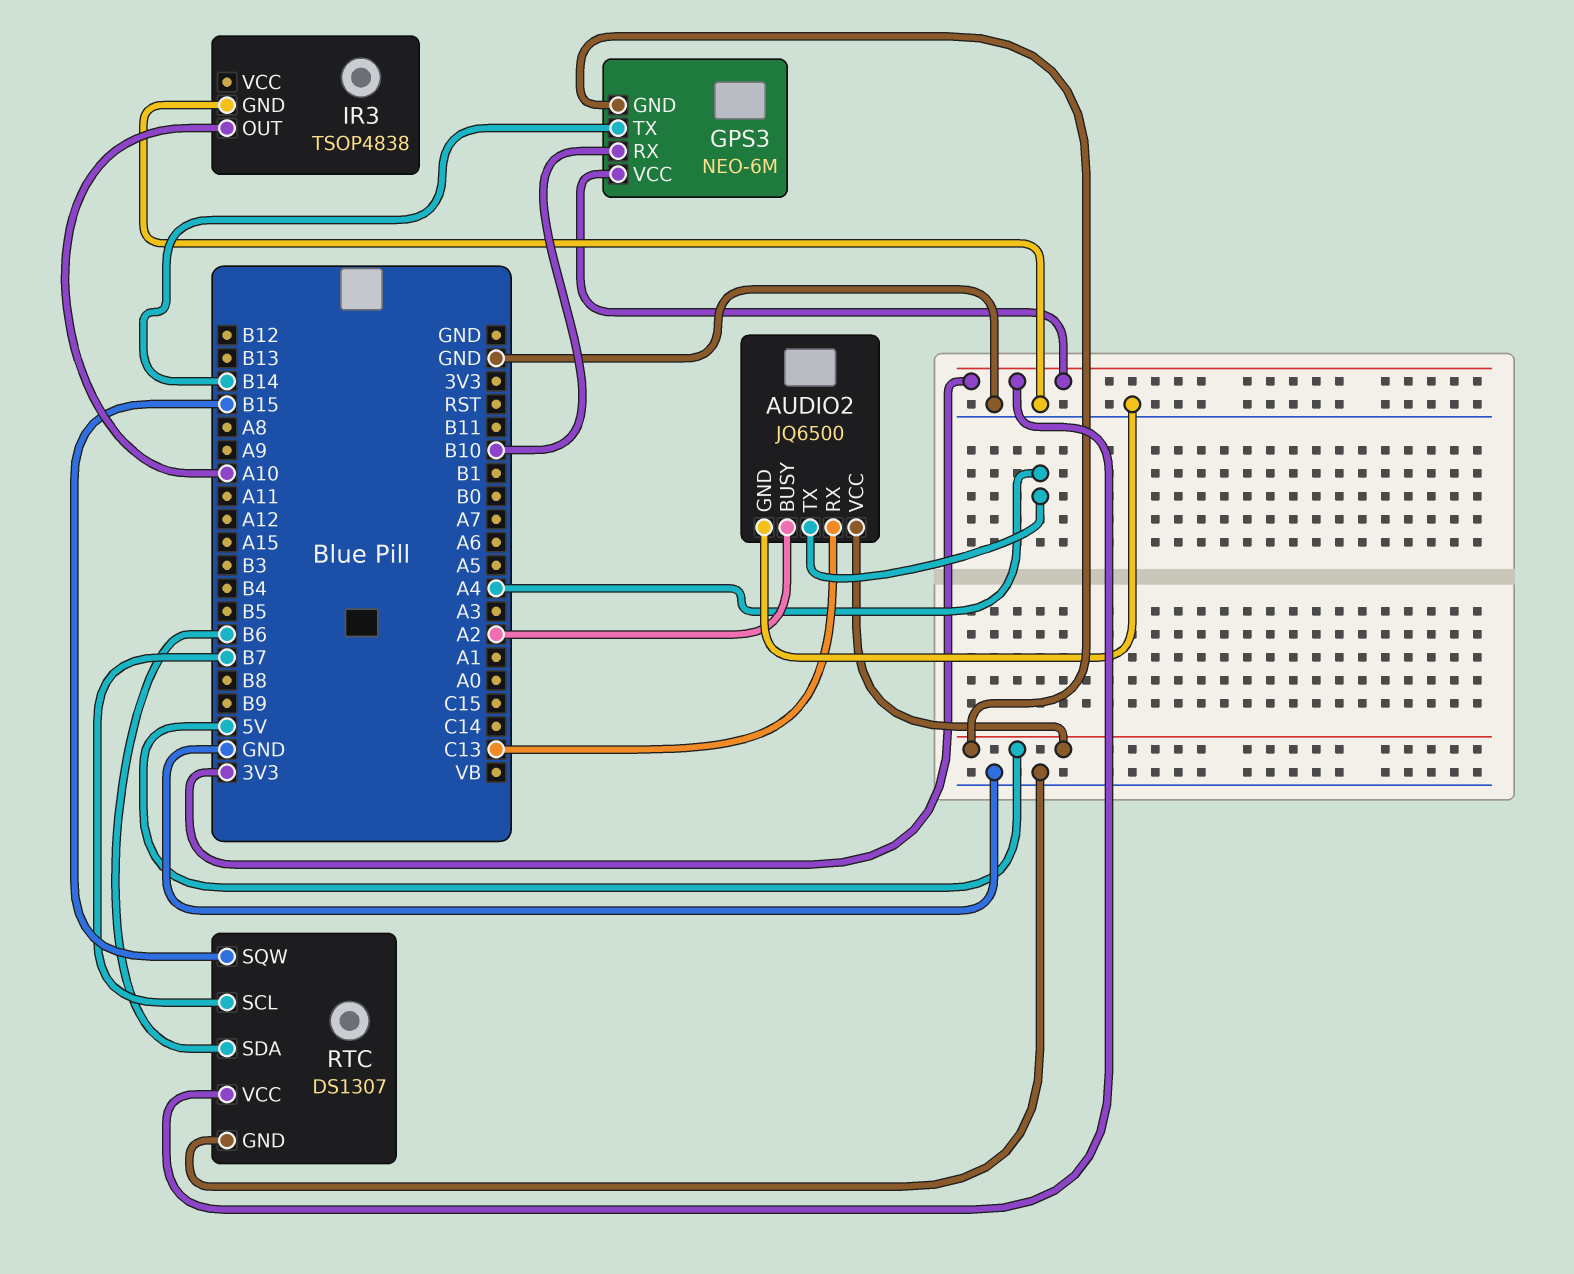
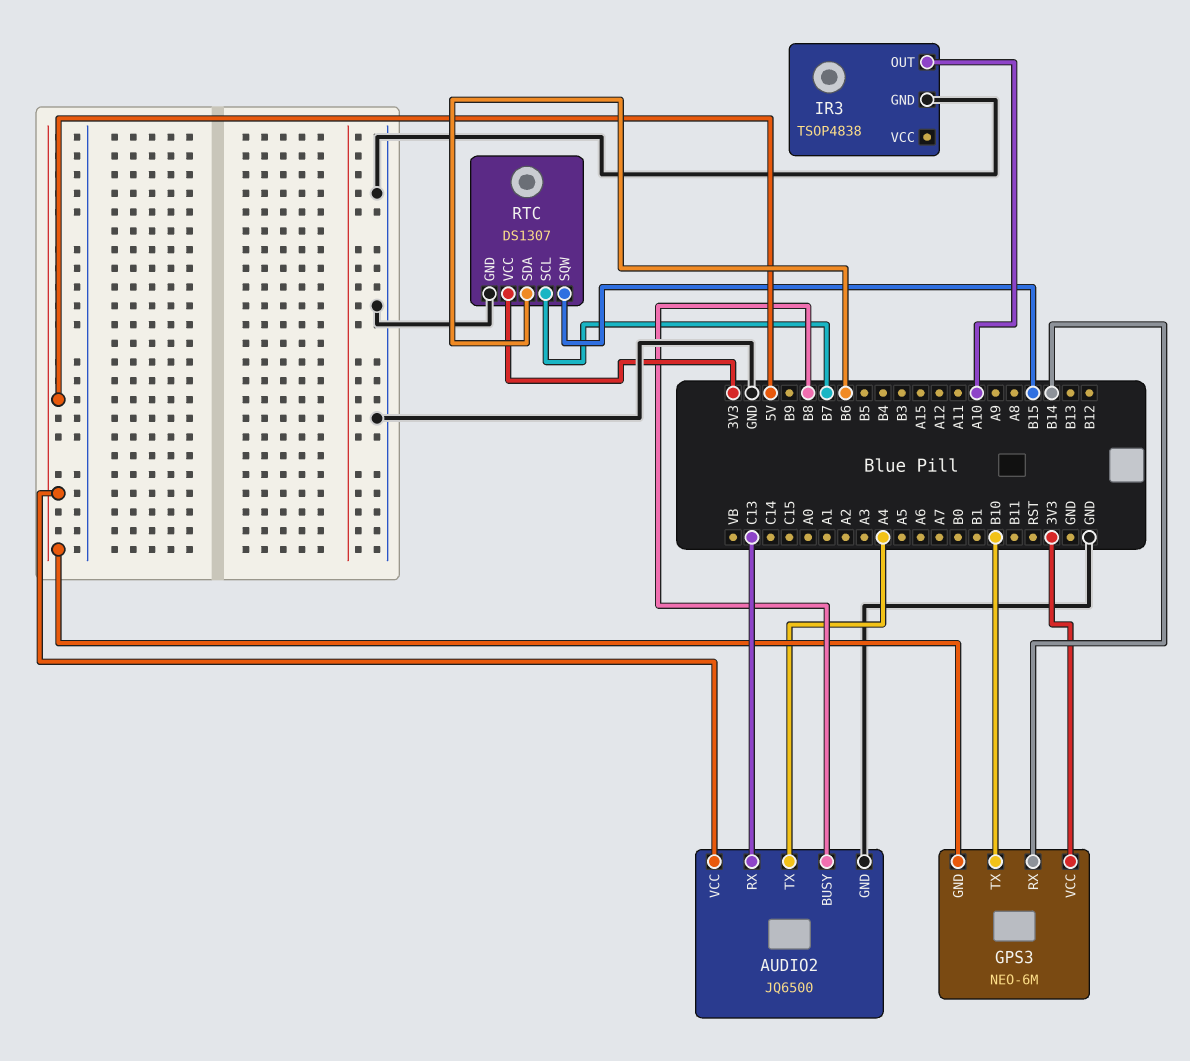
AUDIO2 pin BUSY: A2 -> B8
GPS3 pin RX: B10 -> B14
GPS3 pin TX: B14 -> B10

